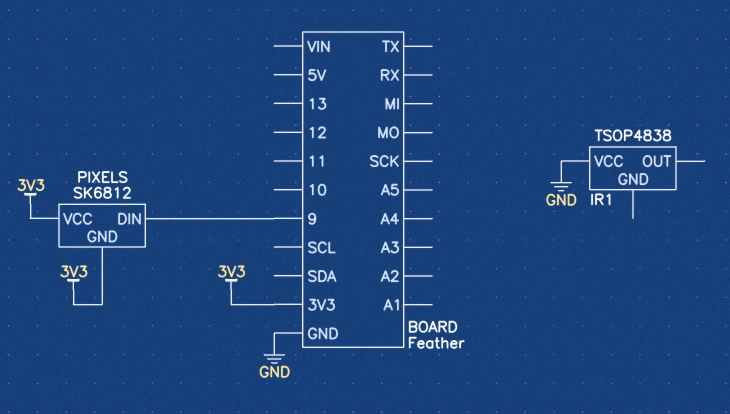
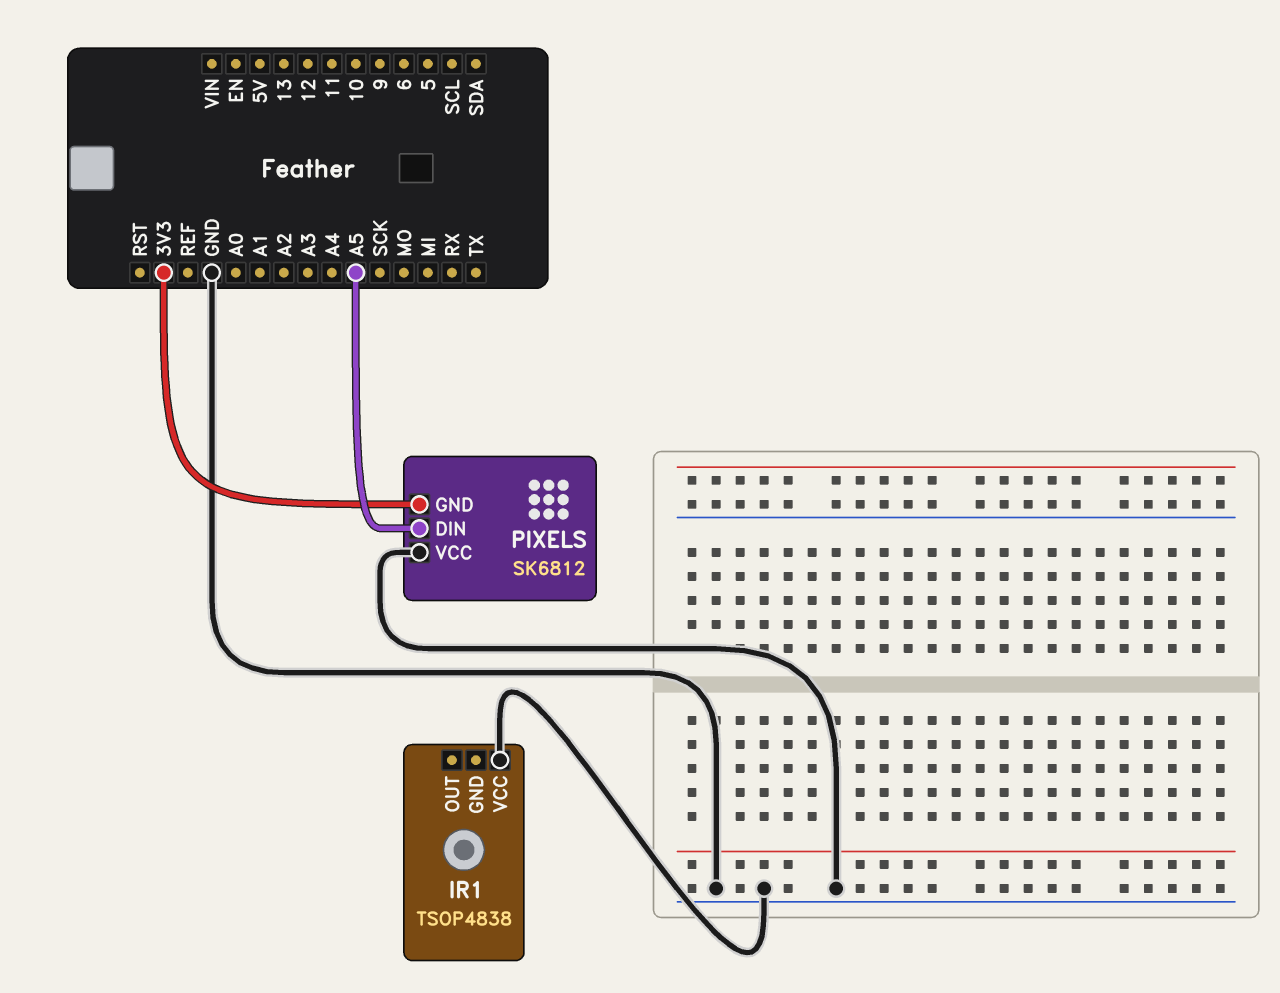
PIXELS pin DIN: 9 -> A5
PIXELS pin VCC: 3V3 -> GND

